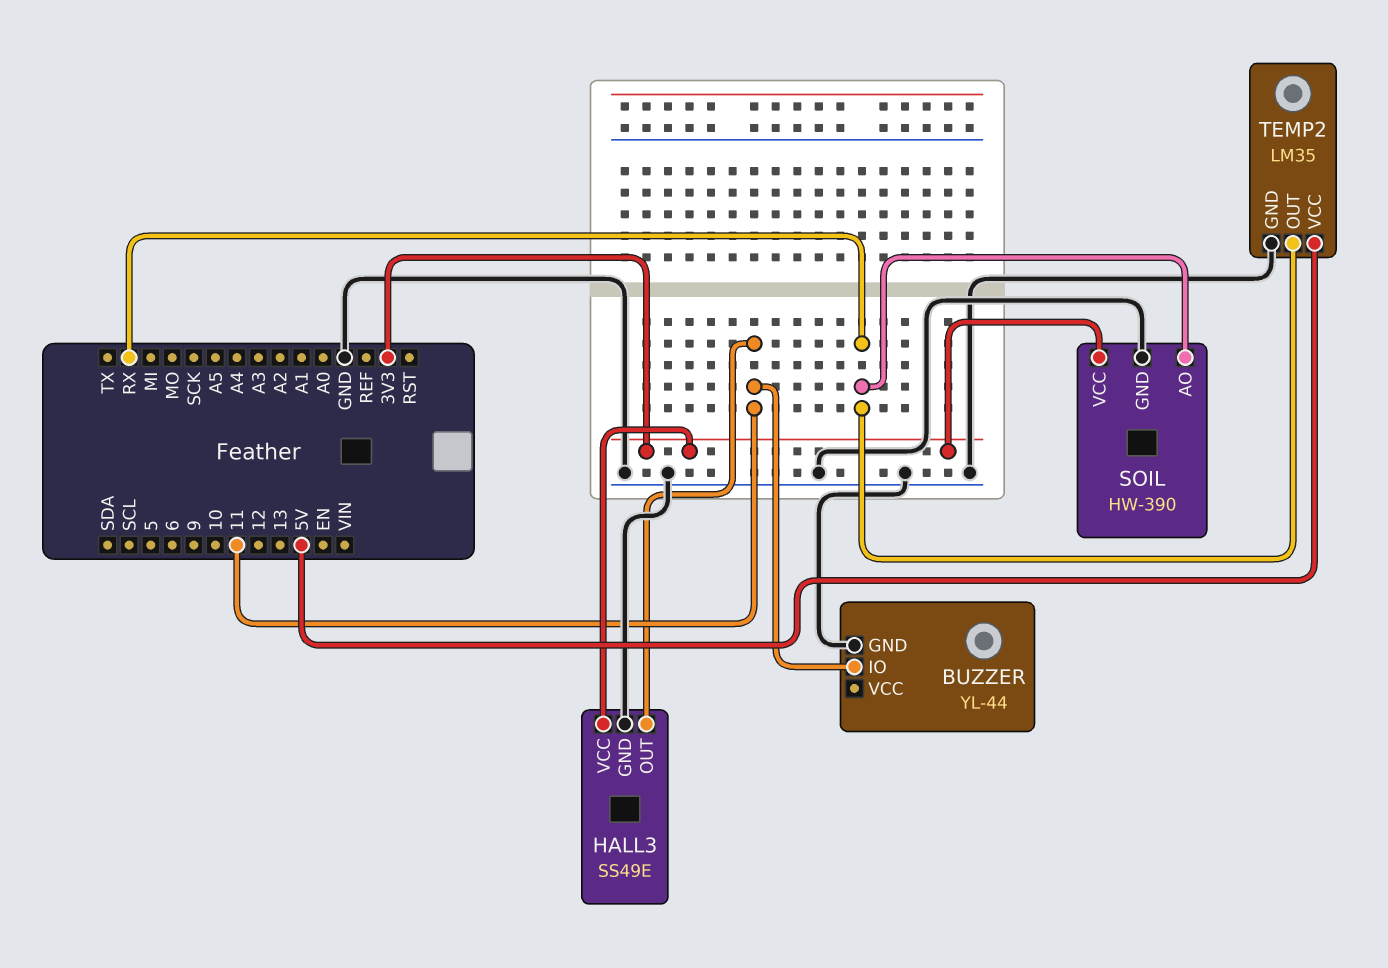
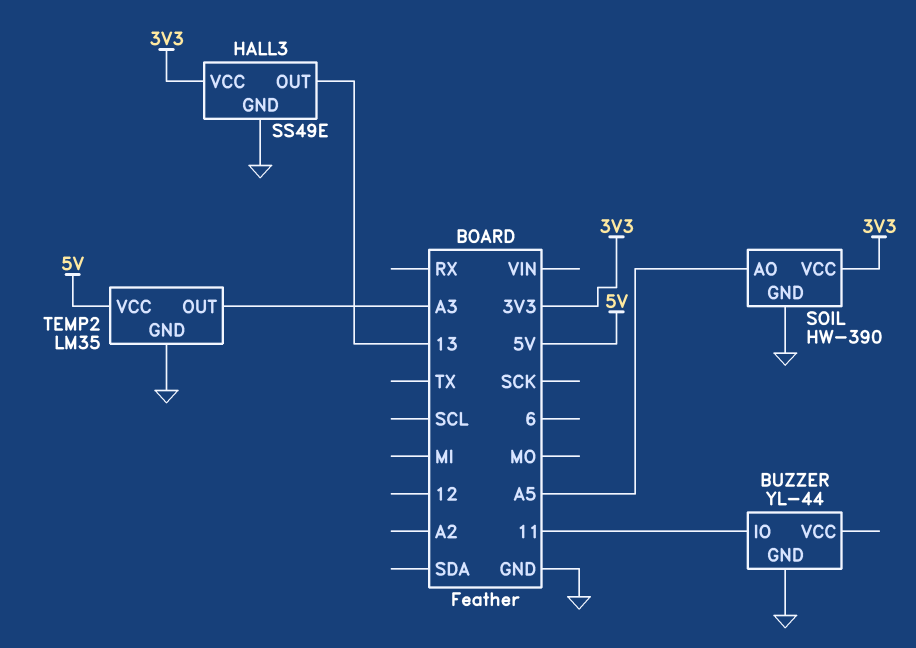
HALL3 pin OUT: 11 -> 13
SOIL pin AO: RX -> A5
TEMP2 pin OUT: RX -> A3

